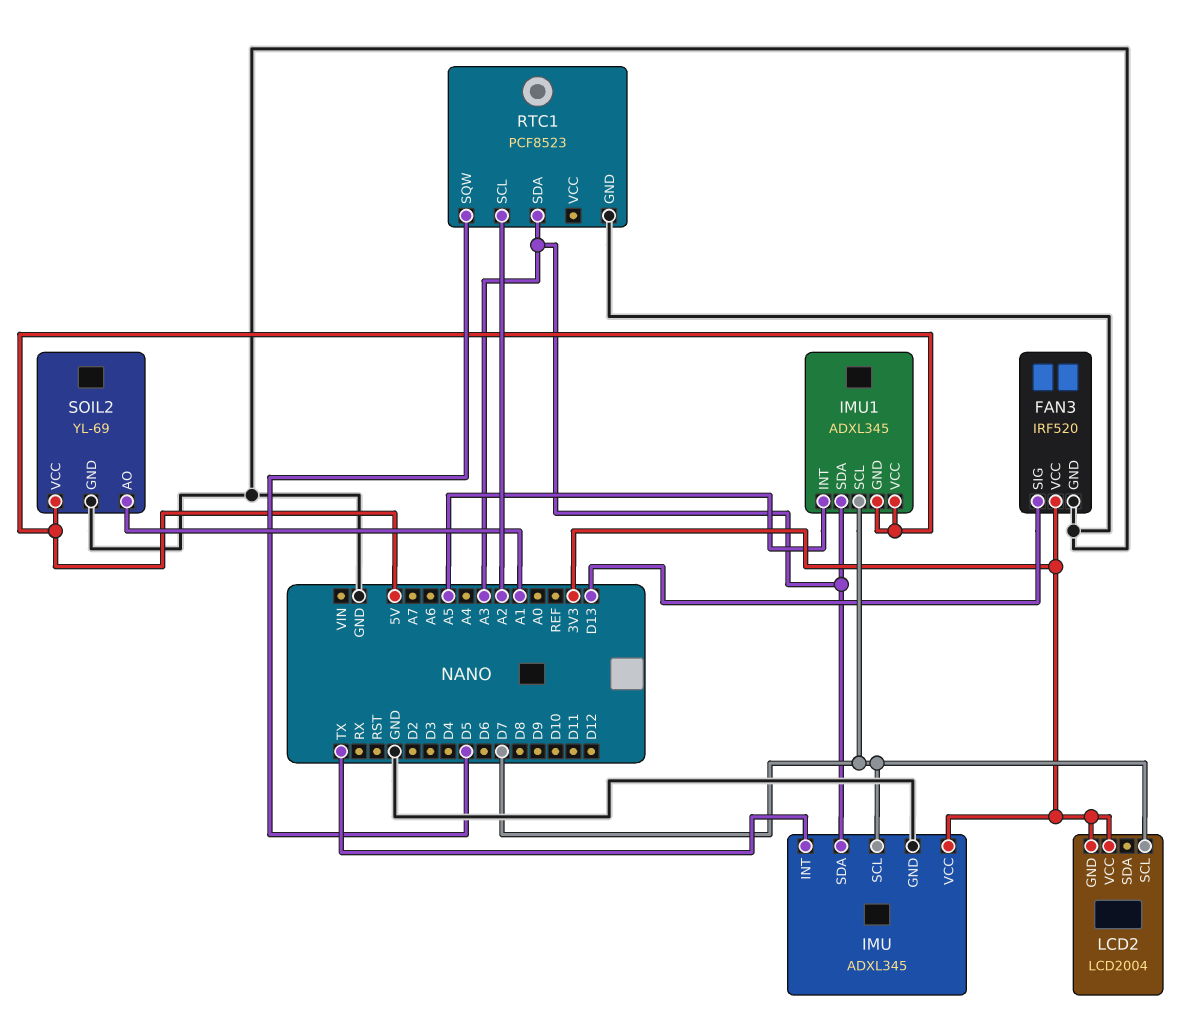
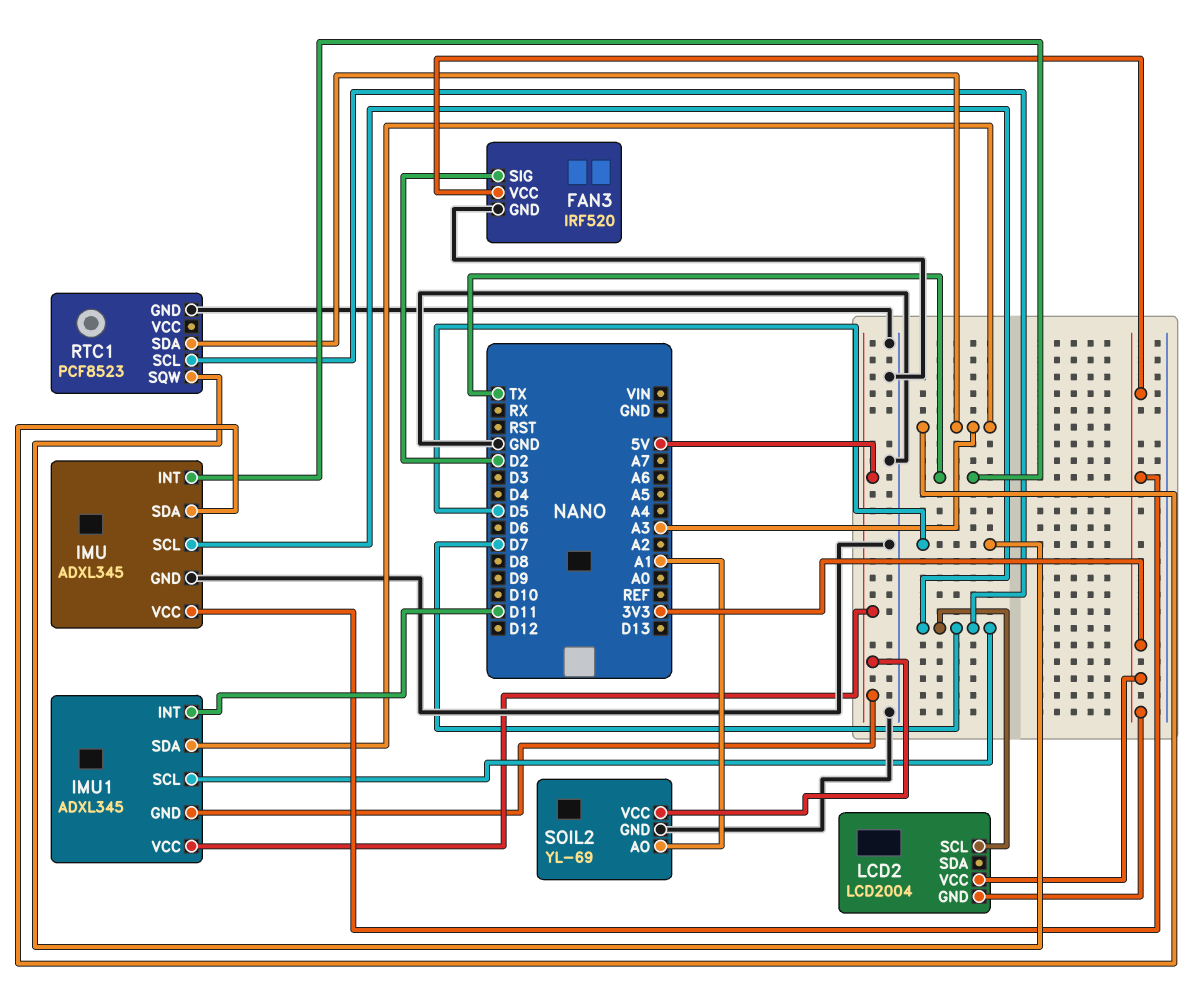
FAN3 pin SIG: D13 -> D2
IMU1 pin INT: A5 -> D11
RTC1 pin SCL: A2 -> D7

